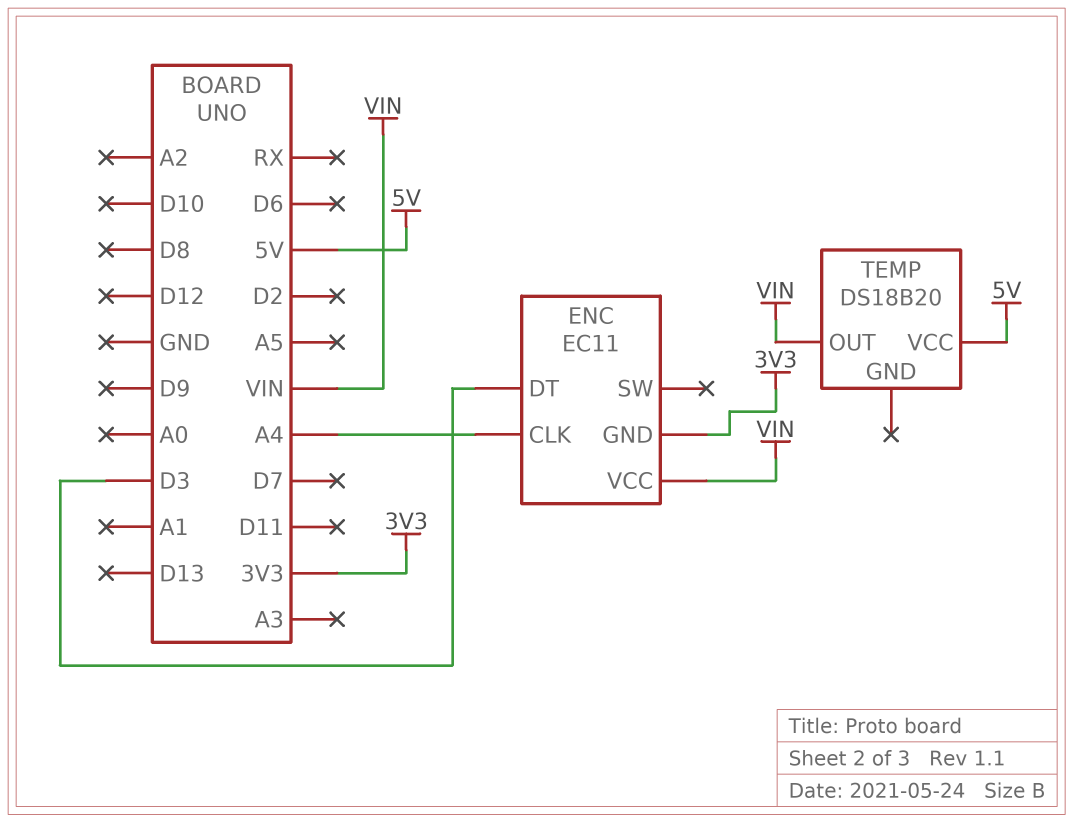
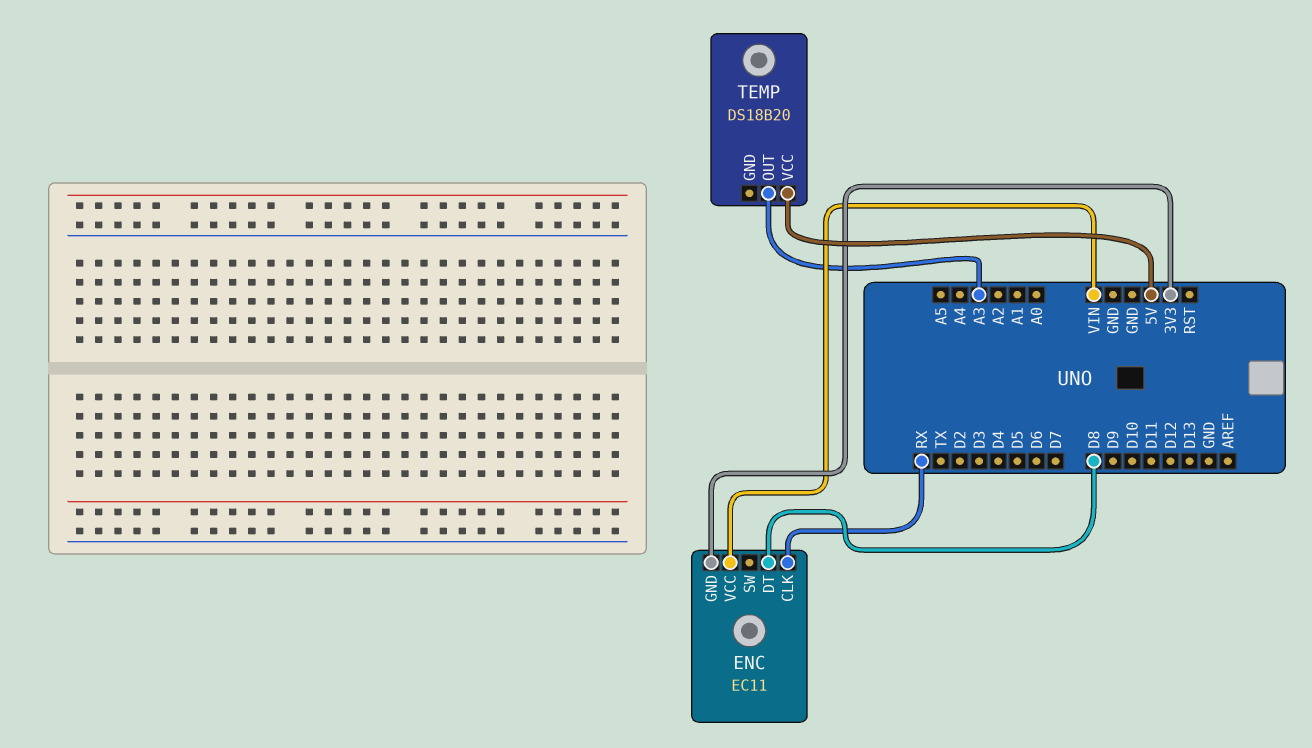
ENC pin CLK: A4 -> RX
ENC pin DT: D3 -> D8
TEMP pin OUT: VIN -> A3

